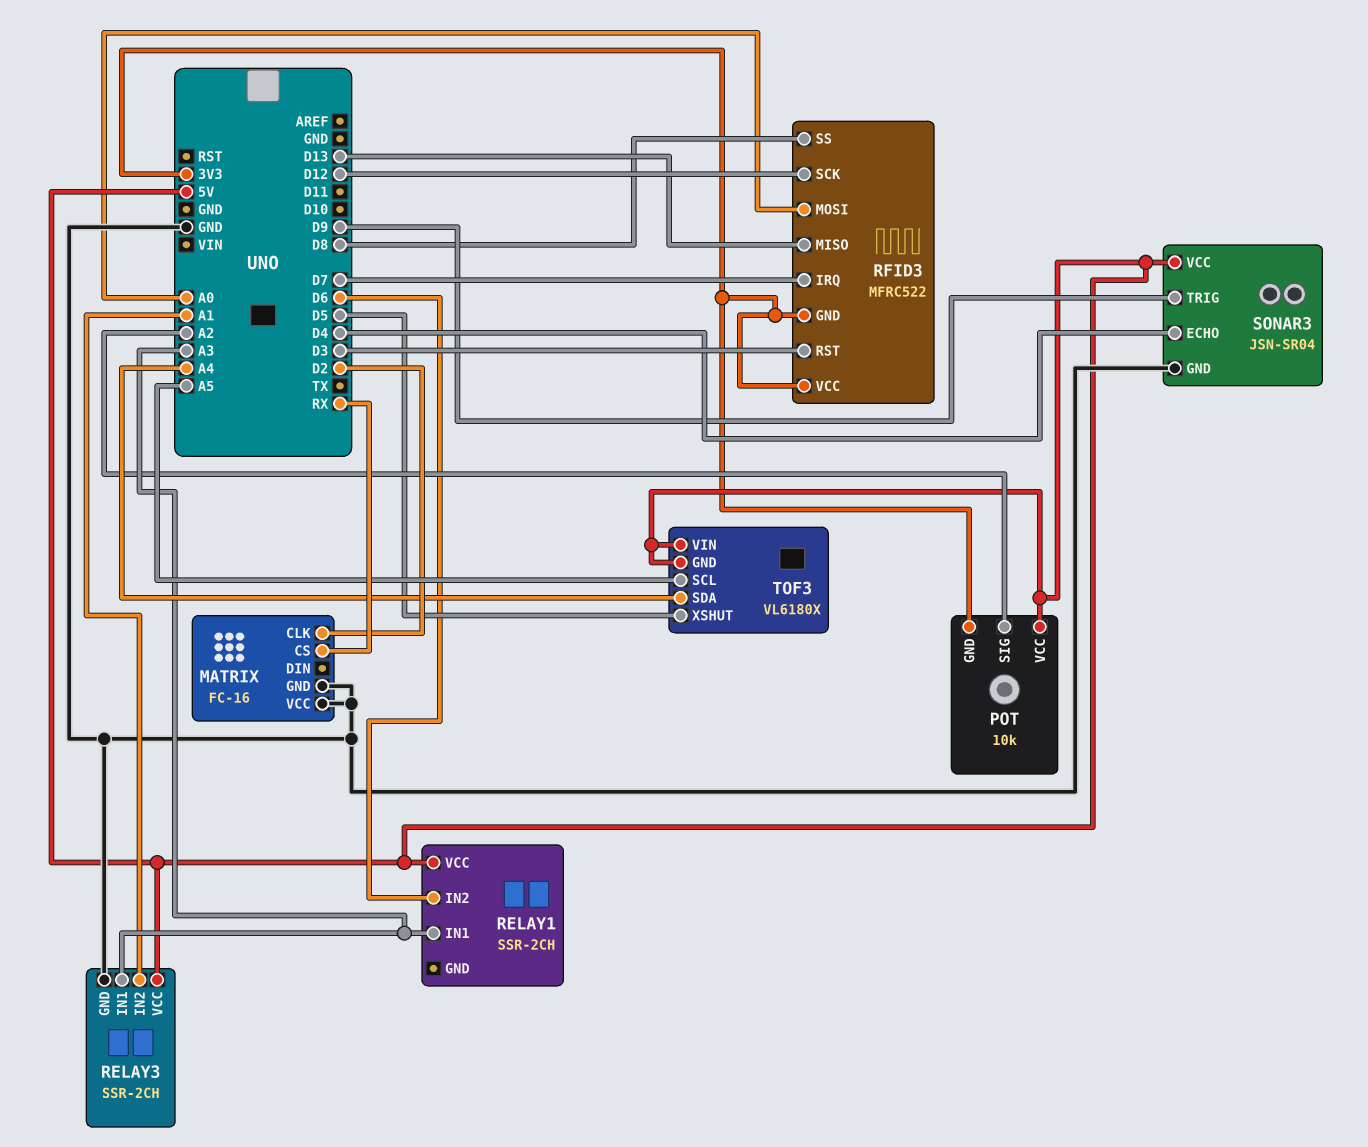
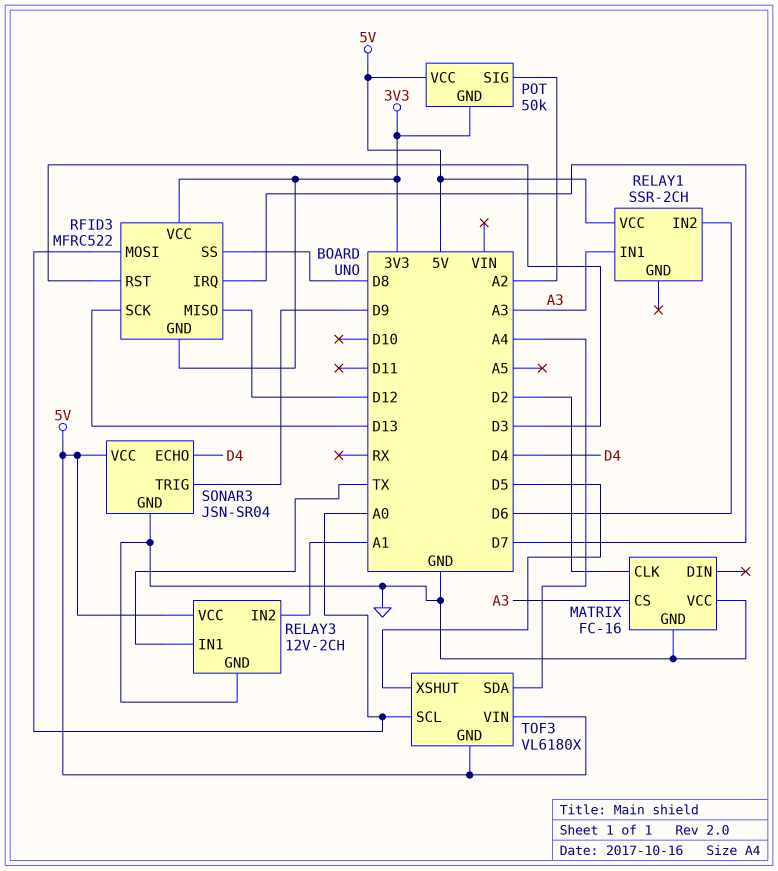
MATRIX pin CS: RX -> A3
POT: 10k -> 50k
RELAY3: SSR-2CH -> 12V-2CH
RELAY3 pin IN1: A3 -> TX
RFID3 pin MISO: D13 -> D12
RFID3 pin SCK: D12 -> D13
TOF3 pin SCL: A5 -> A0

